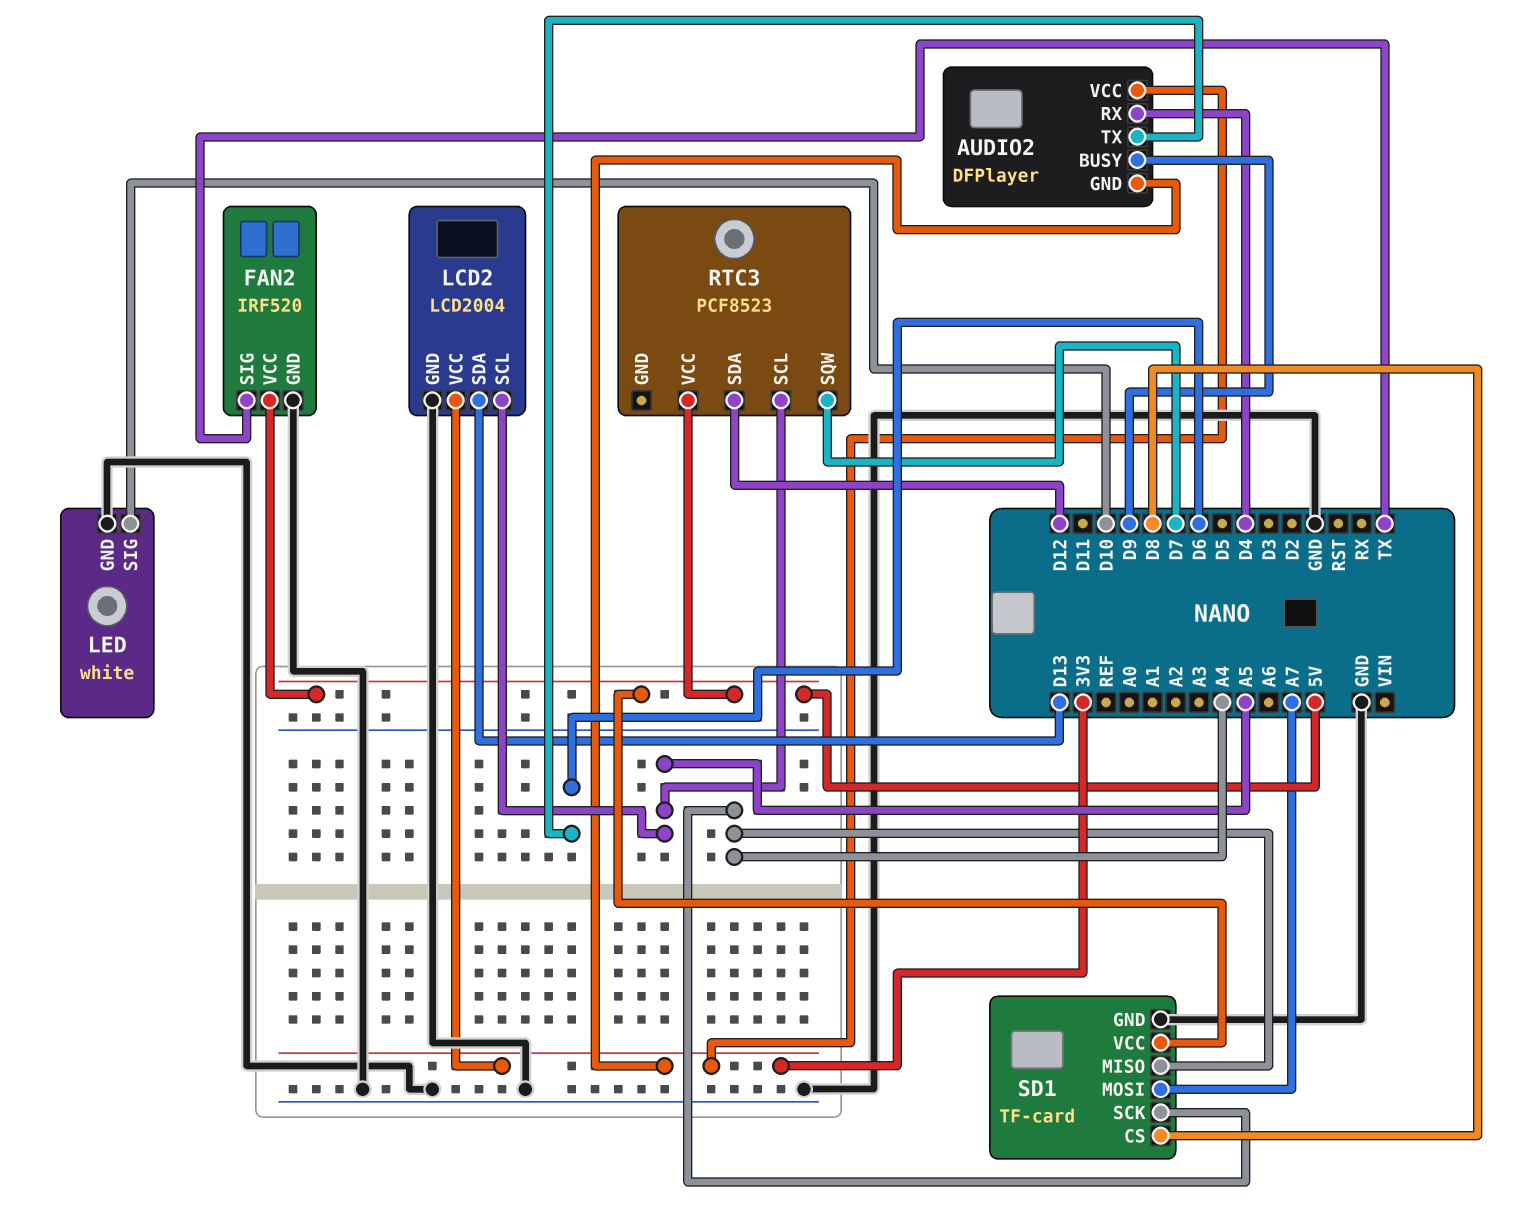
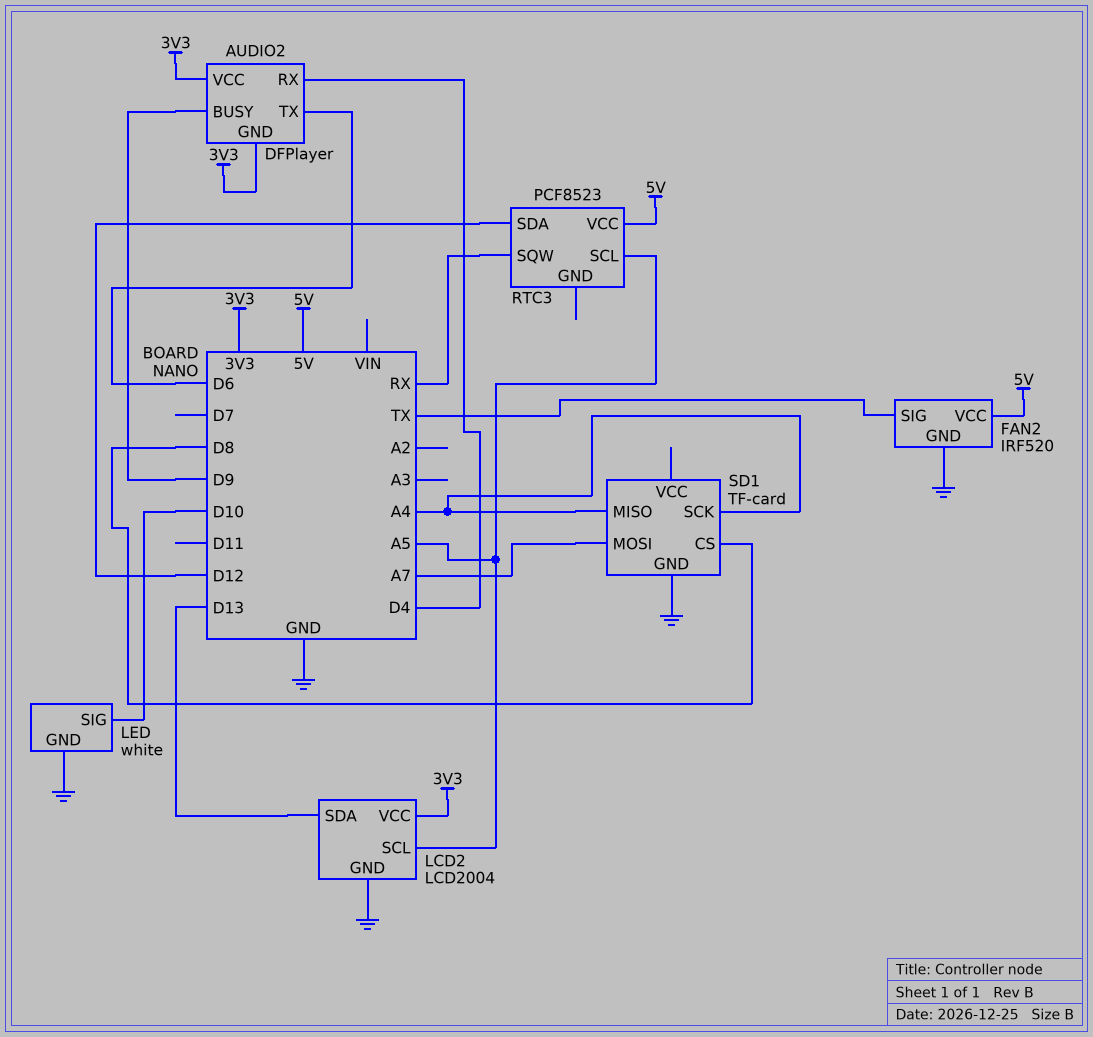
RTC3 pin SQW: D7 -> RX
SD1 pin VCC: 5V -> none

